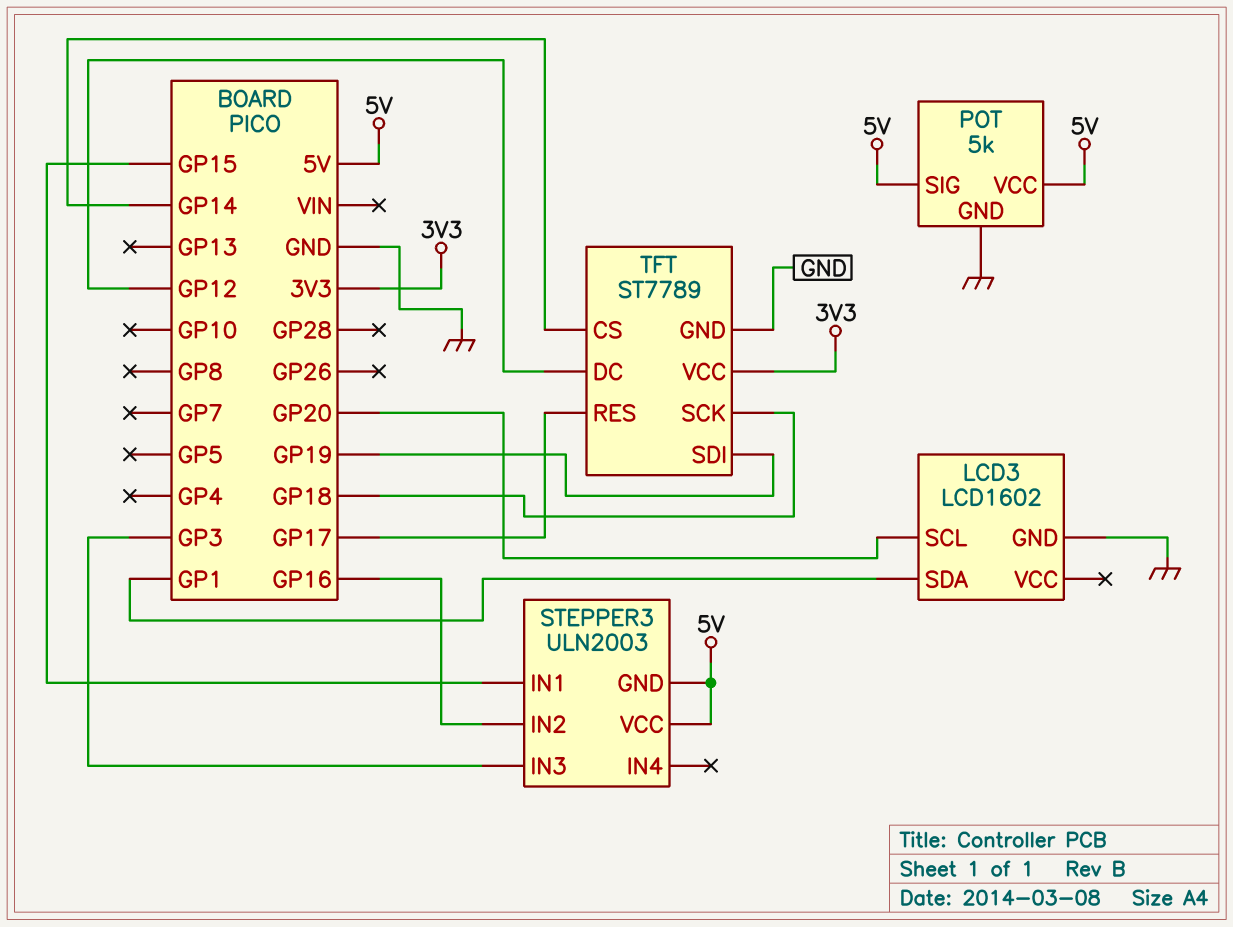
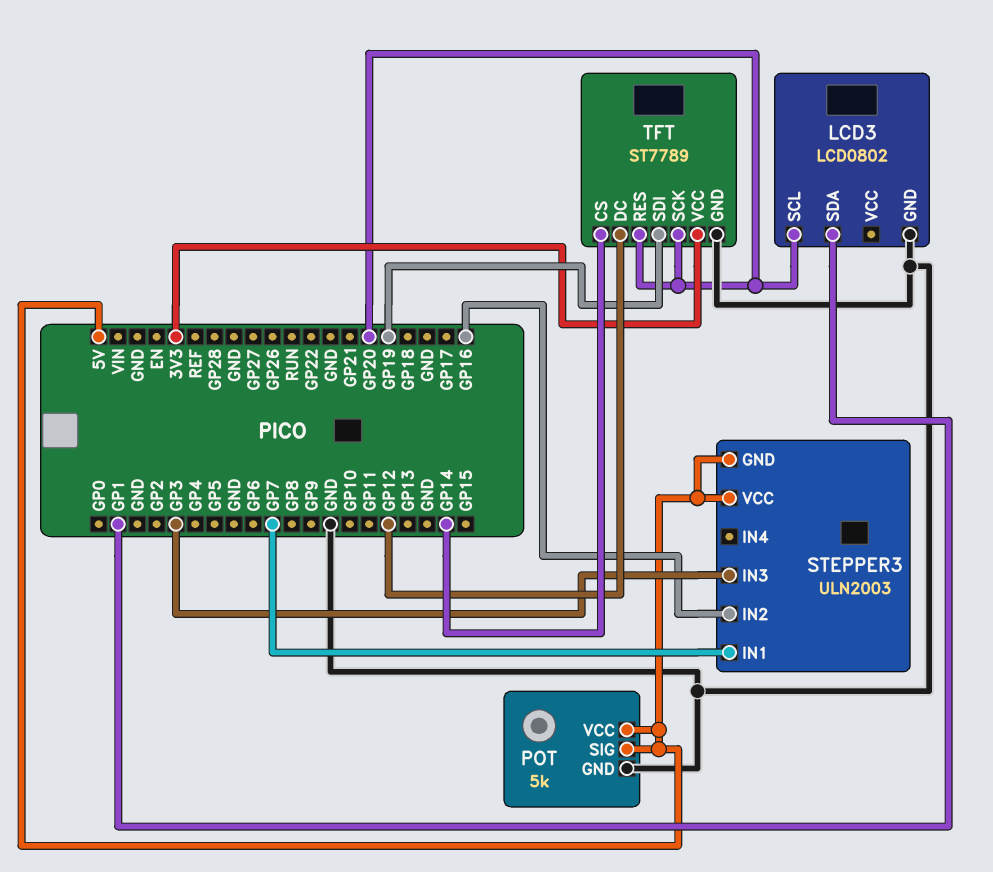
LCD3: LCD1602 -> LCD0802
STEPPER3 pin IN1: GP15 -> GP7
TFT pin RES: GP17 -> GP20
TFT pin SCK: GP18 -> GP20

